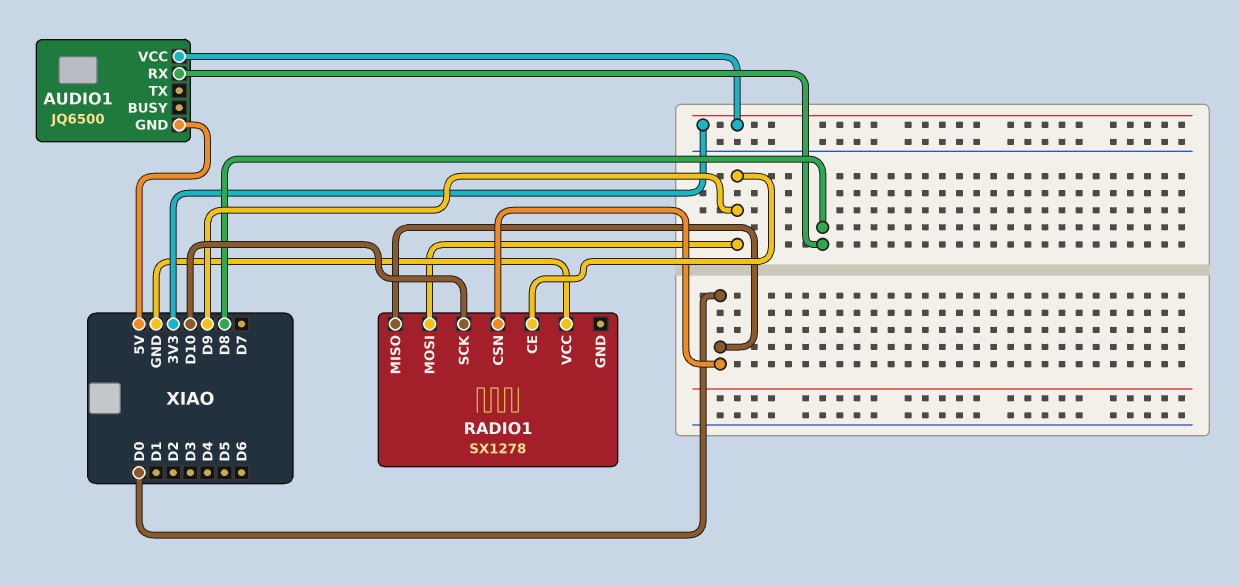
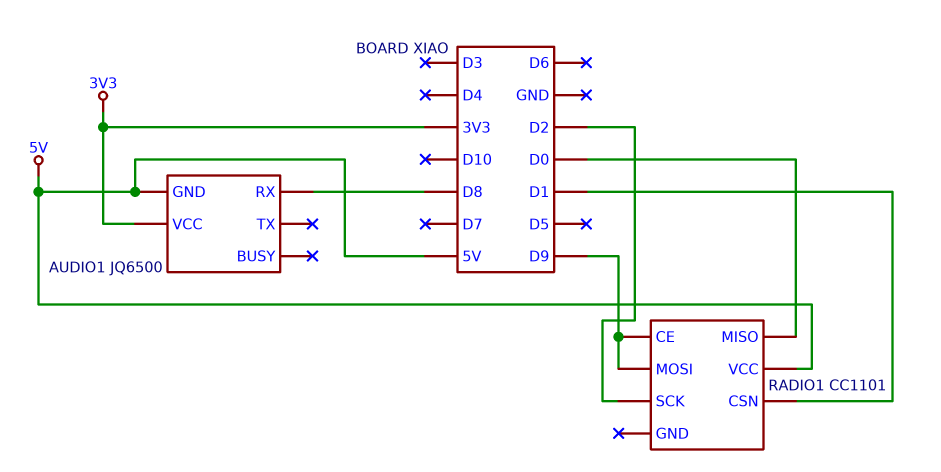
RADIO1: SX1278 -> CC1101
RADIO1 pin CSN: D0 -> D1
RADIO1 pin SCK: D10 -> D2
RADIO1 pin VCC: GND -> 5V

